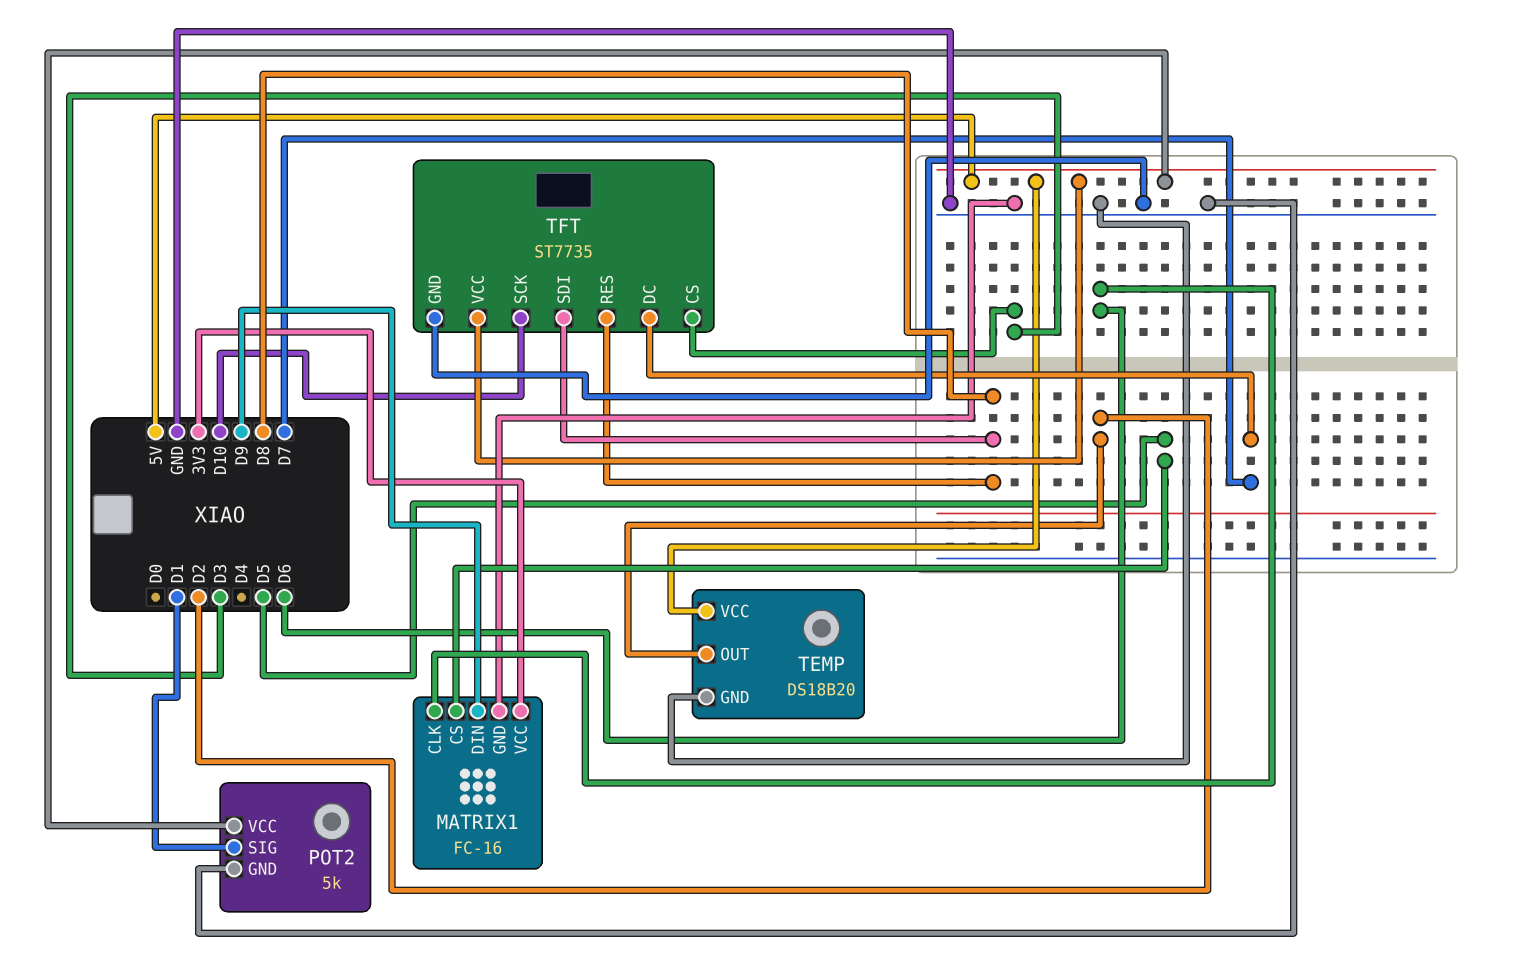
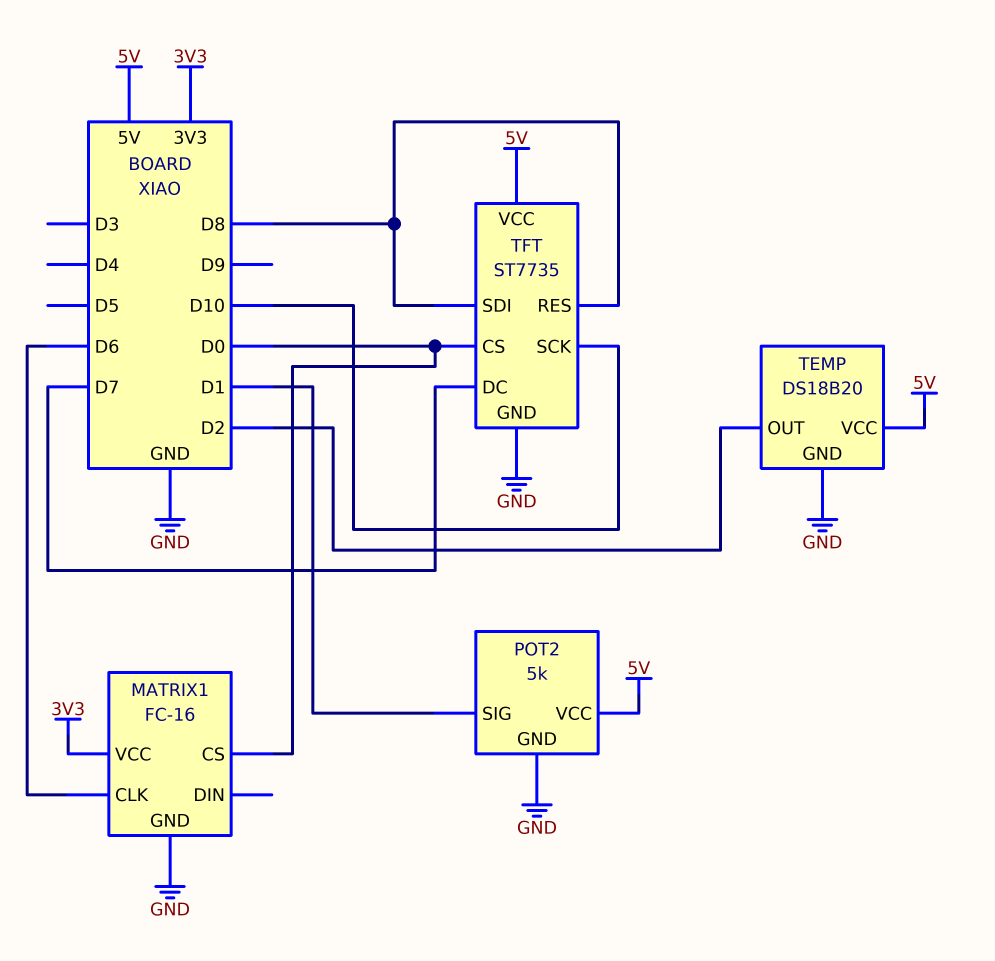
MATRIX1 pin CS: D5 -> D0
MATRIX1 pin DIN: D9 -> none
TFT pin CS: D3 -> D0

